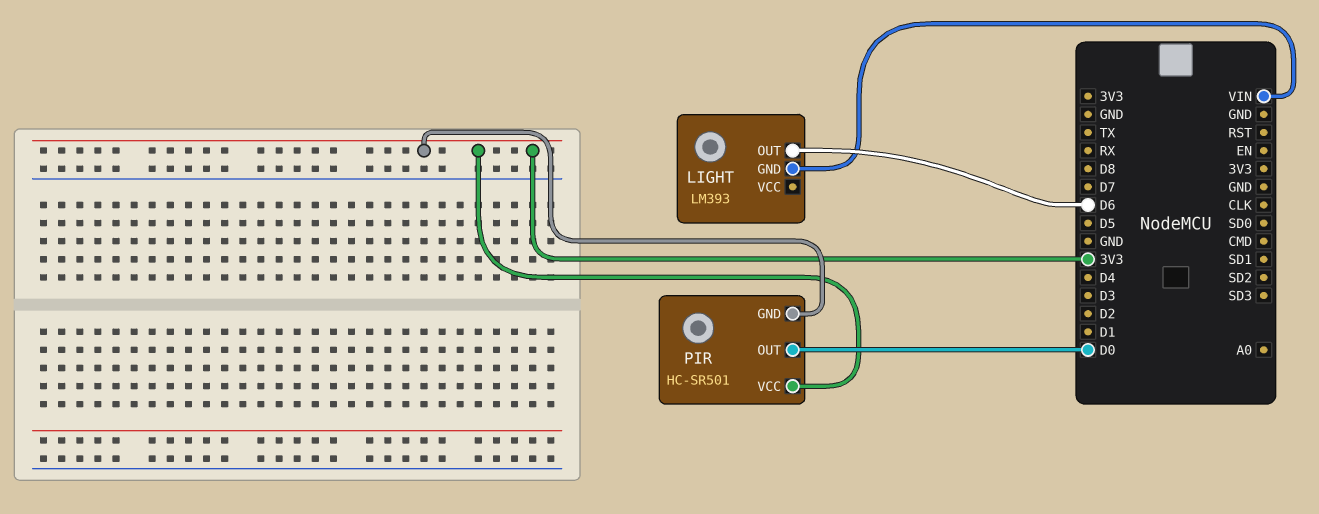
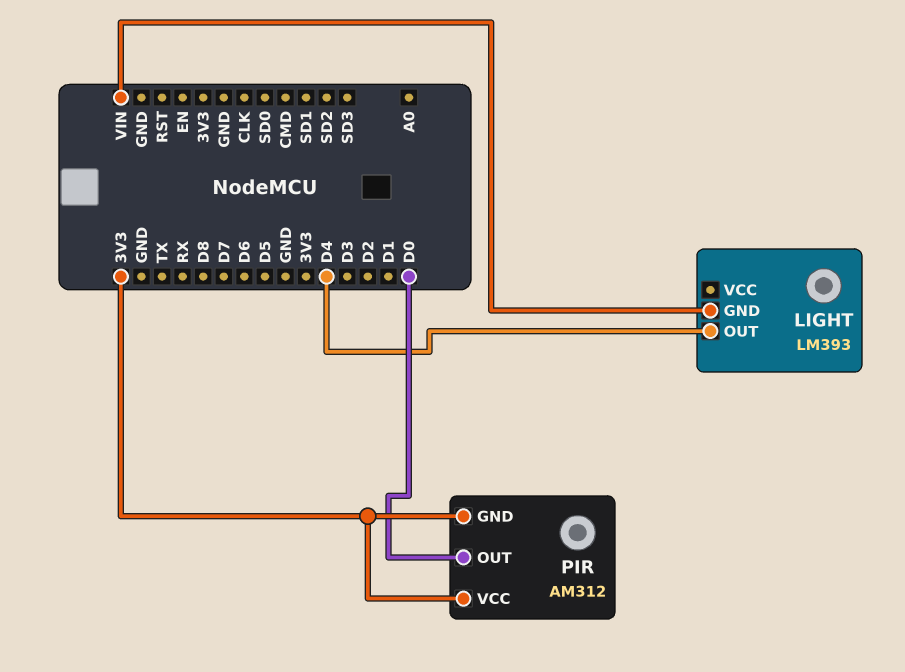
LIGHT pin OUT: D6 -> D4
PIR: HC-SR501 -> AM312

